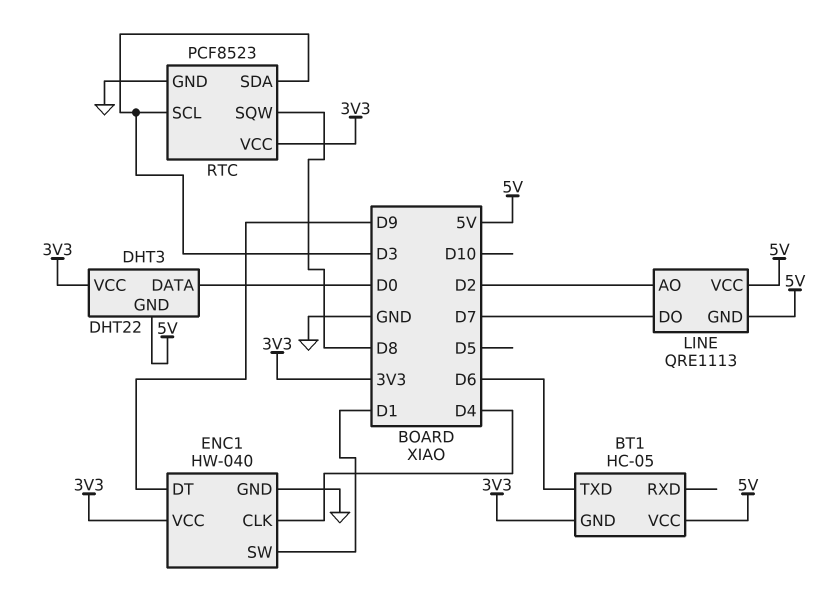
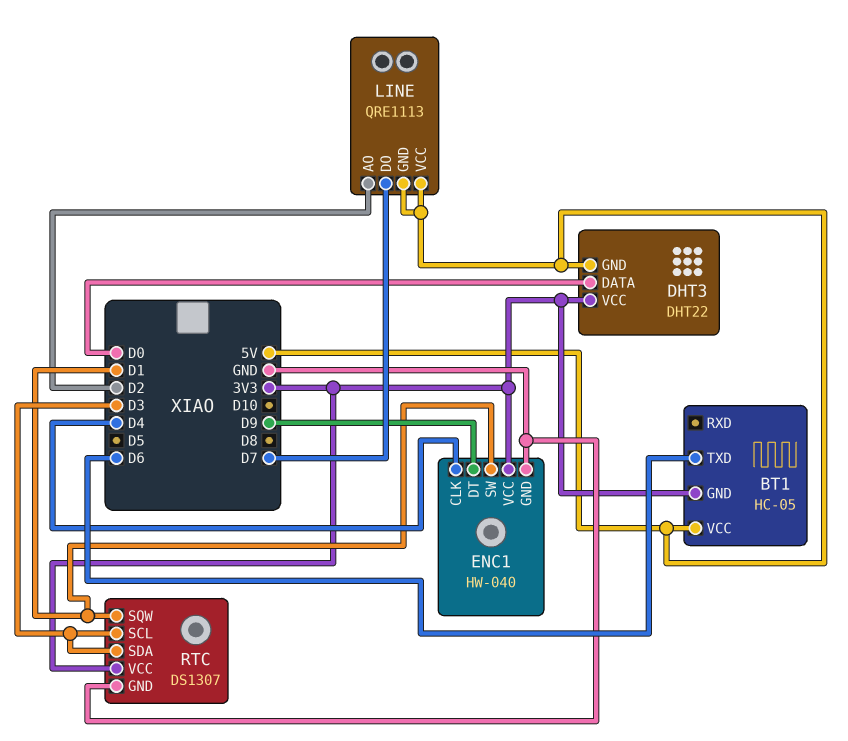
RTC: PCF8523 -> DS1307
RTC pin SQW: D8 -> D1

